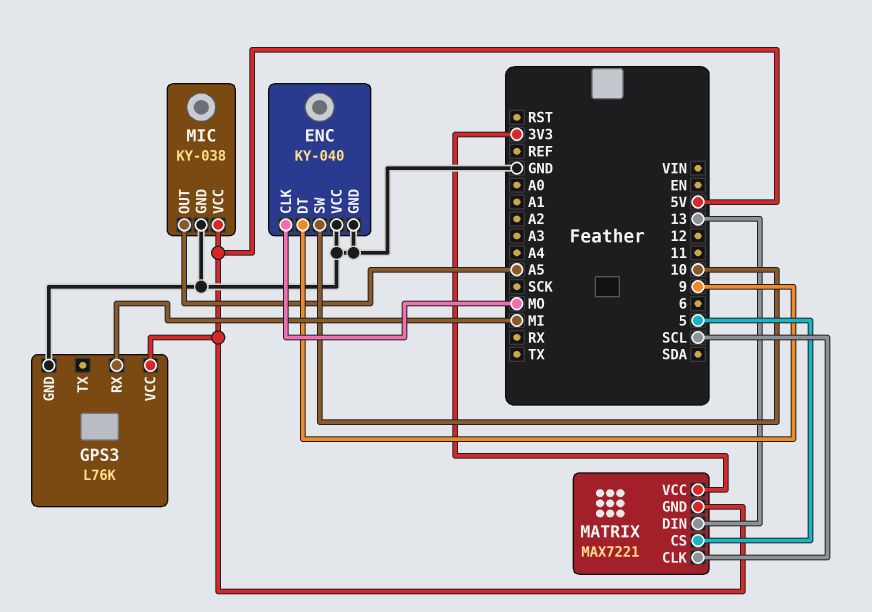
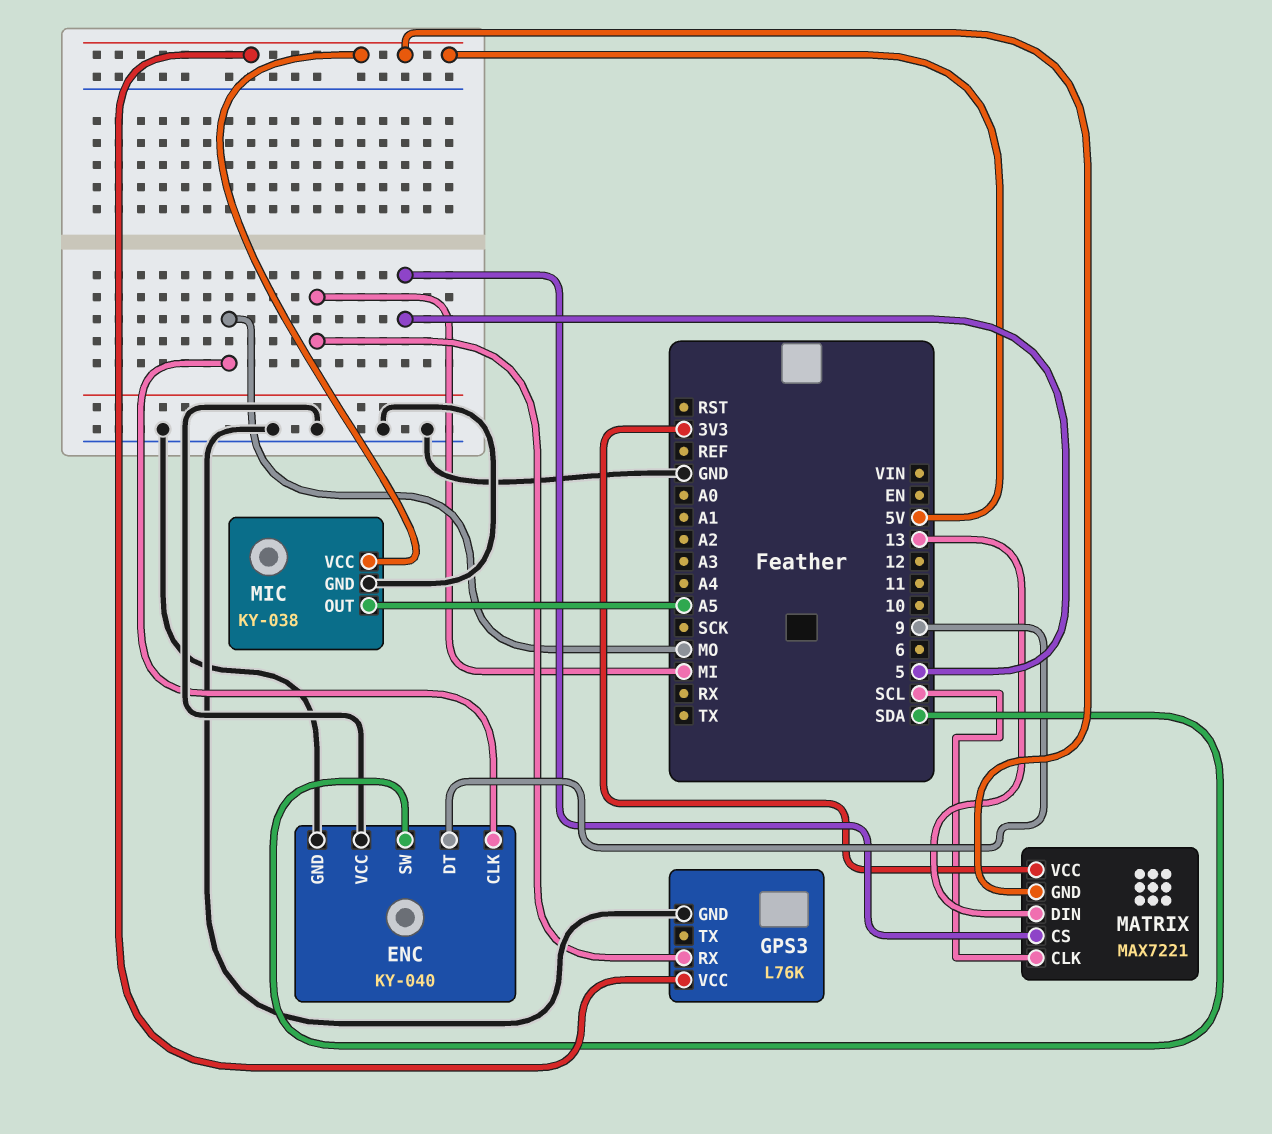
ENC pin SW: 10 -> SDA

